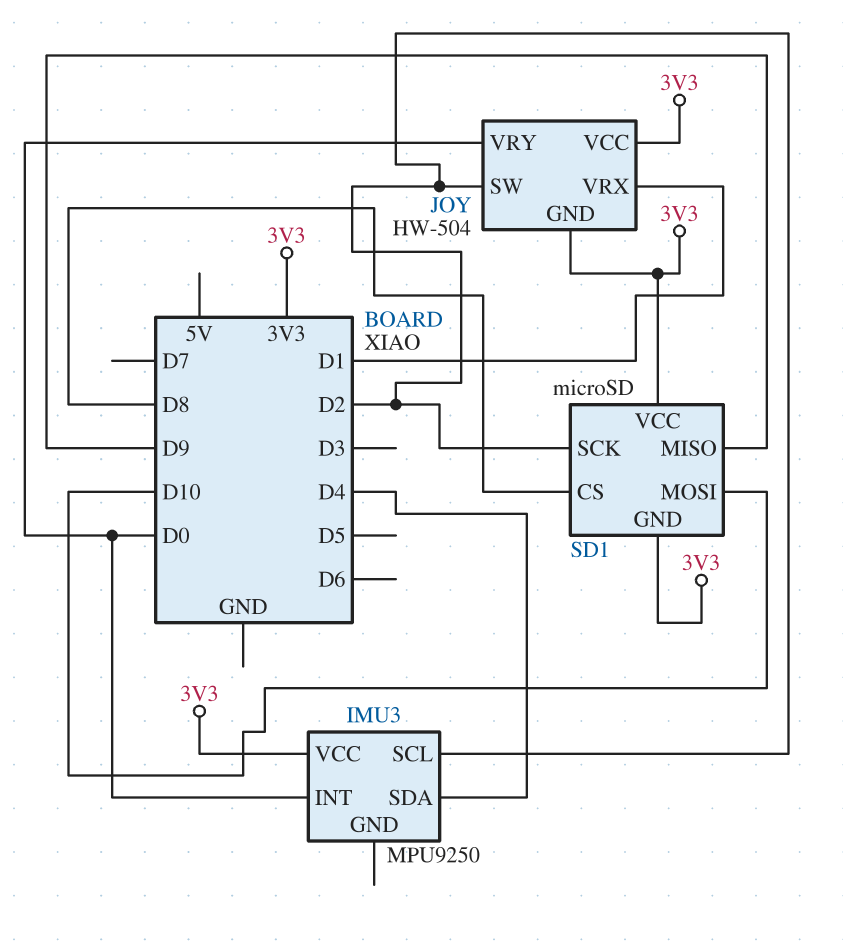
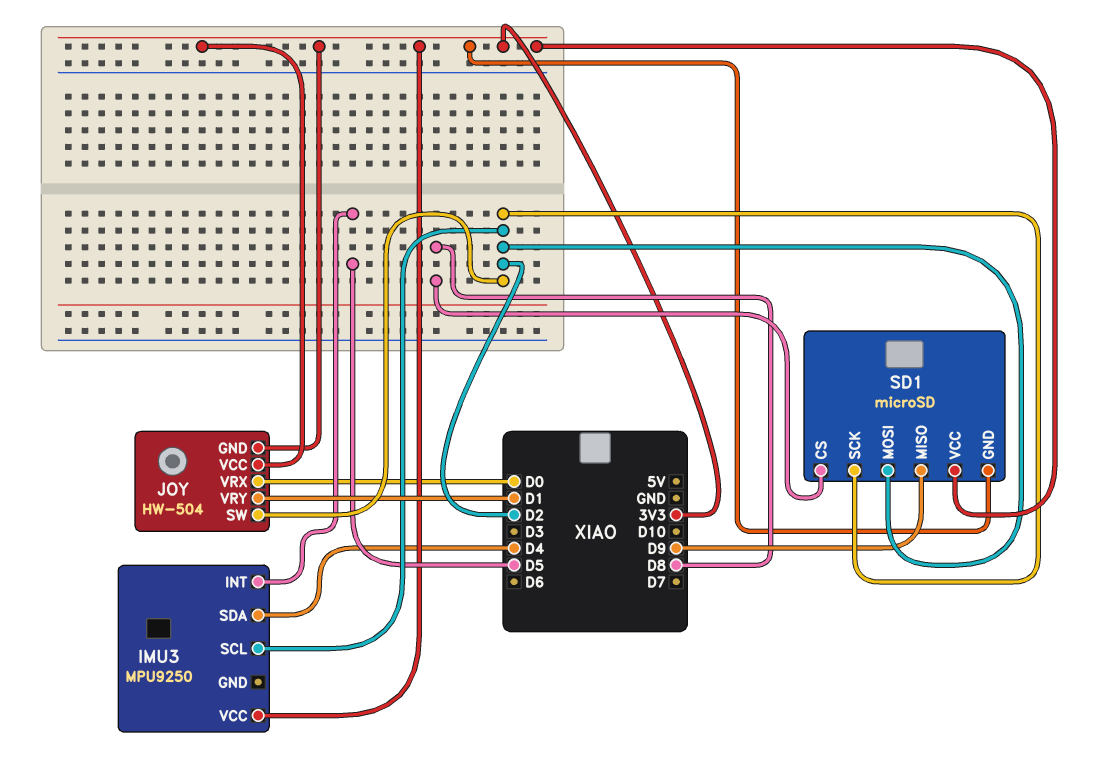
IMU3 pin INT: D0 -> D5
JOY pin VRX: D1 -> D0
JOY pin VRY: D0 -> D1
SD1 pin MOSI: D10 -> D2

